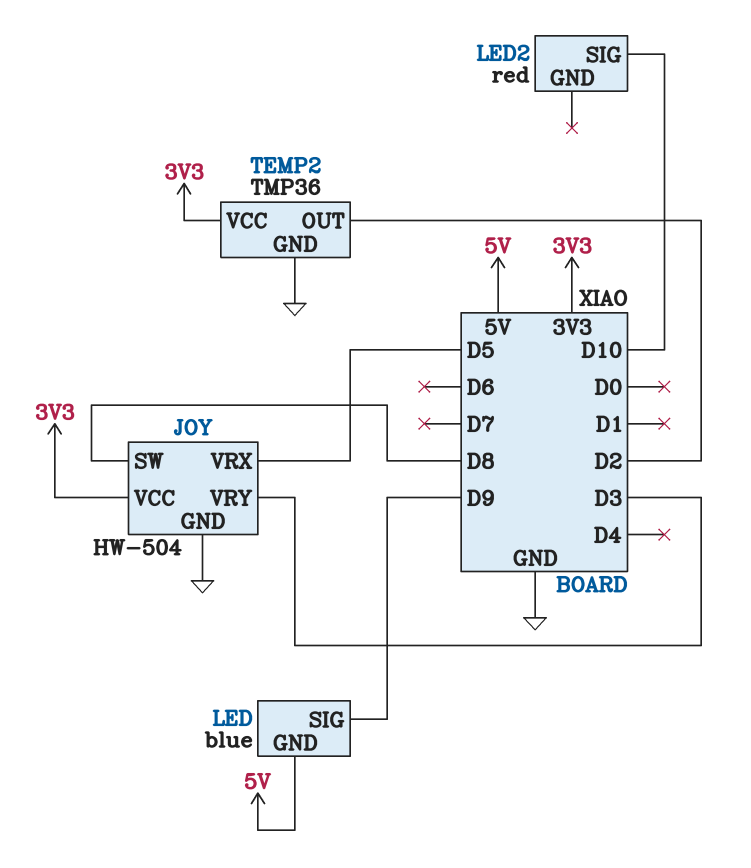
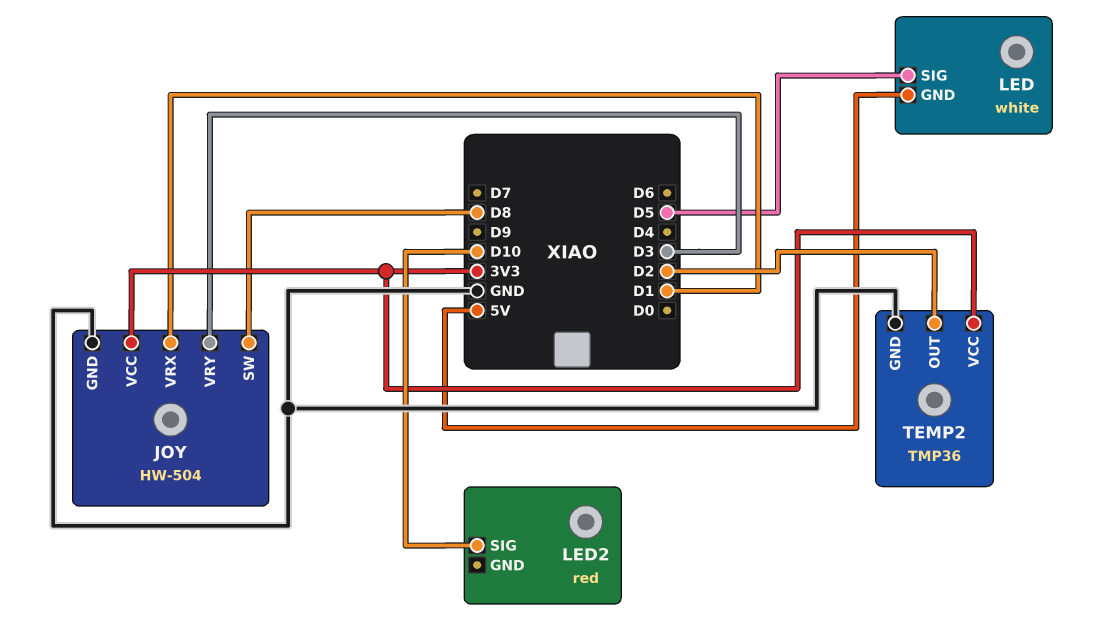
JOY pin VRX: D5 -> D1
LED: blue -> white
LED pin SIG: D9 -> D5

